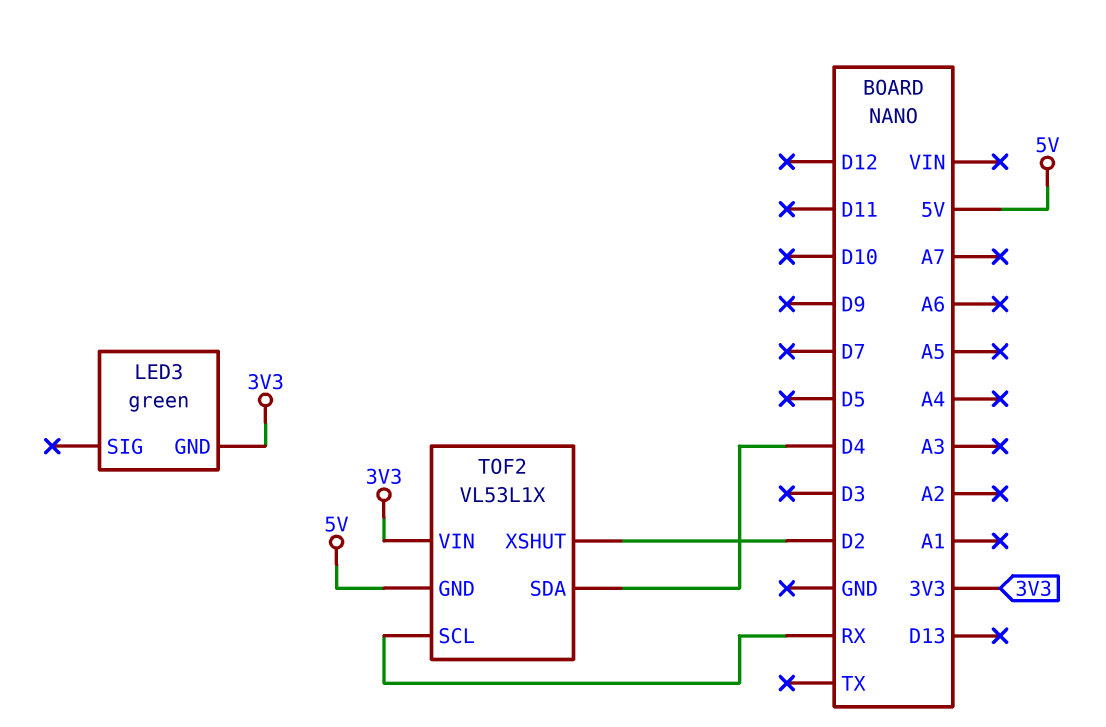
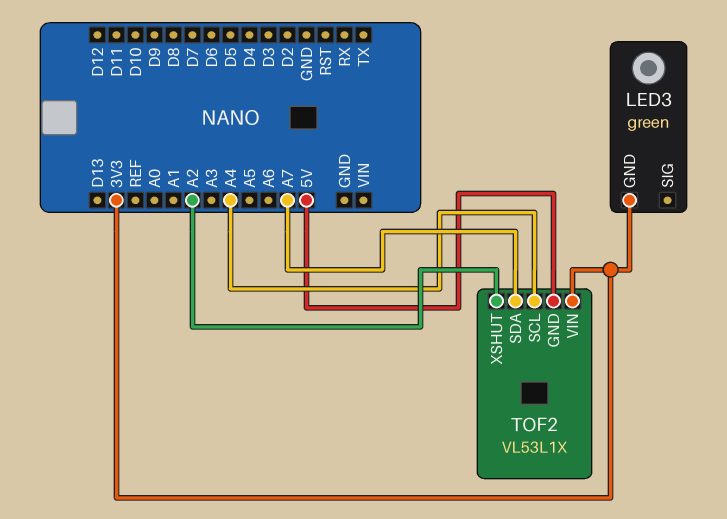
TOF2 pin SCL: RX -> A4
TOF2 pin SDA: D4 -> A7
TOF2 pin XSHUT: D2 -> A2

